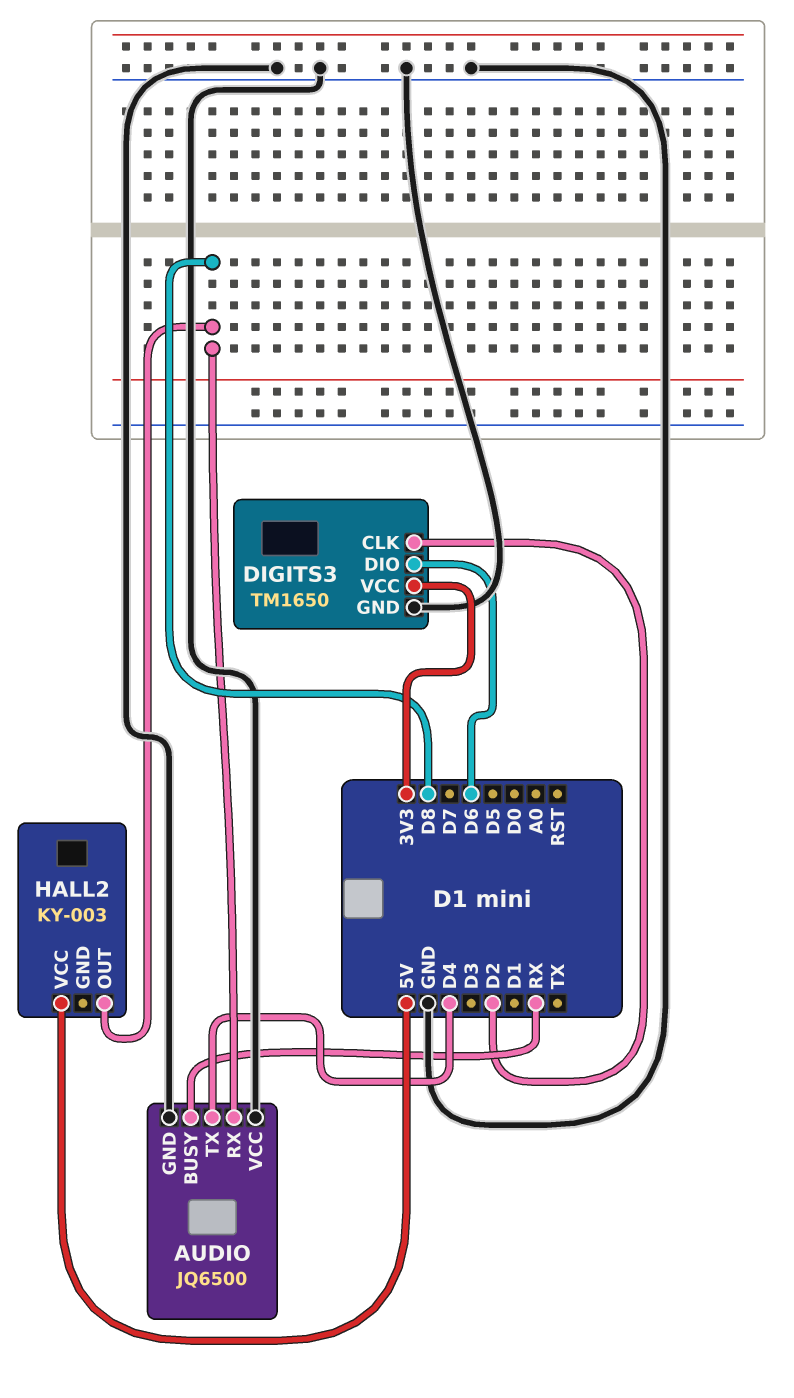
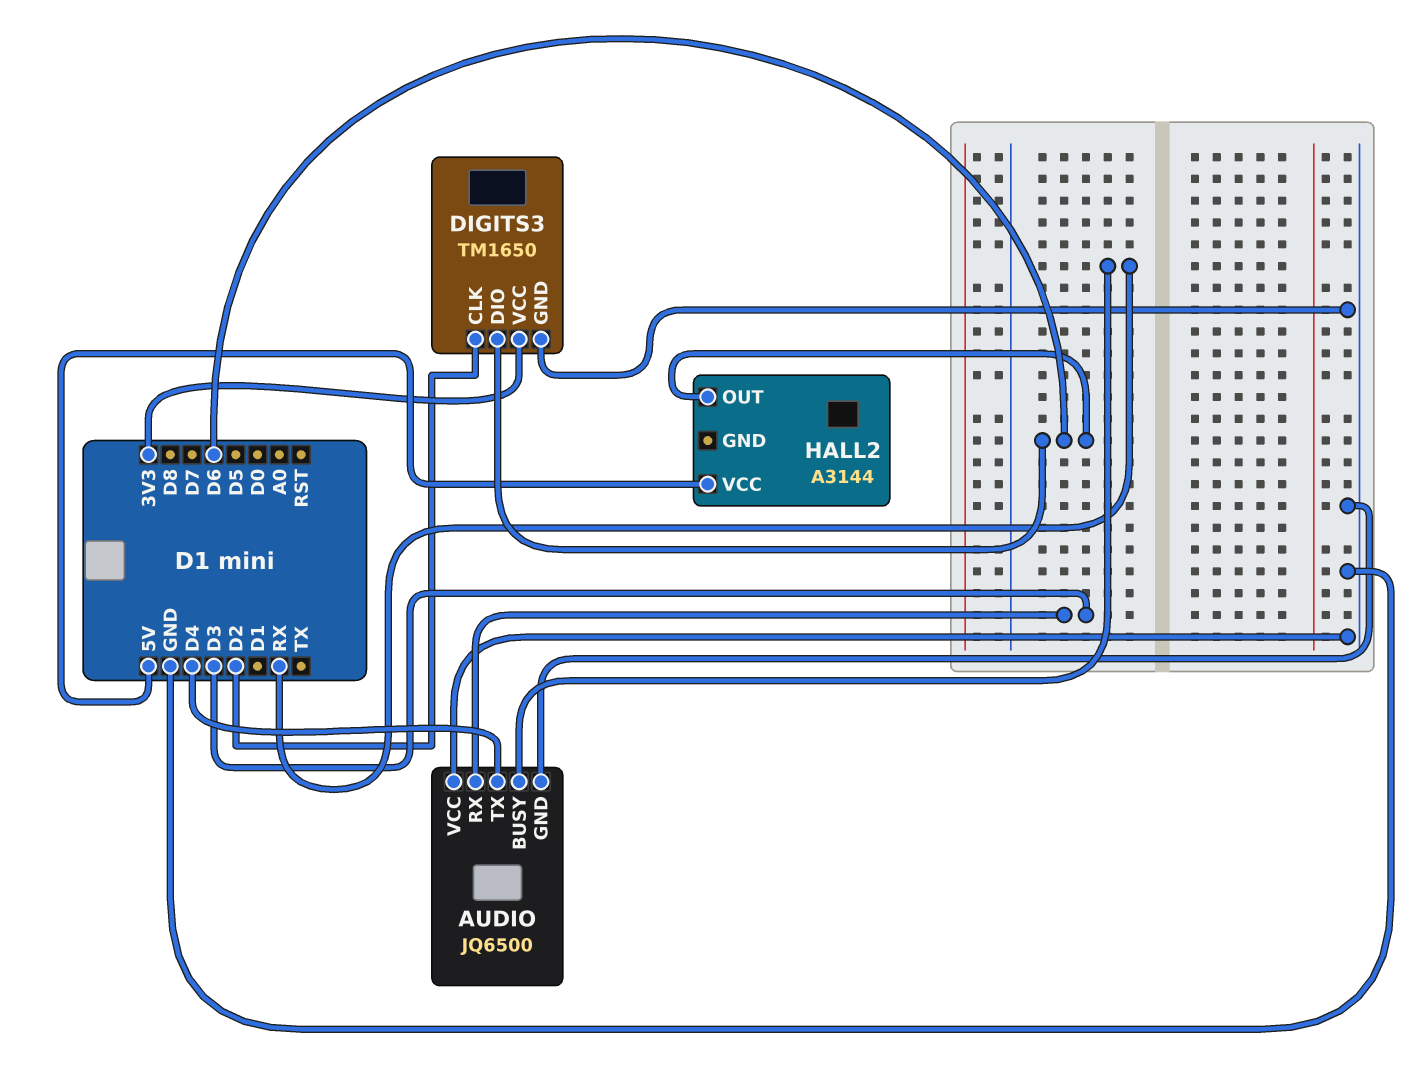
AUDIO pin RX: D8 -> D3
HALL2: KY-003 -> A3144
HALL2 pin OUT: D8 -> D6

